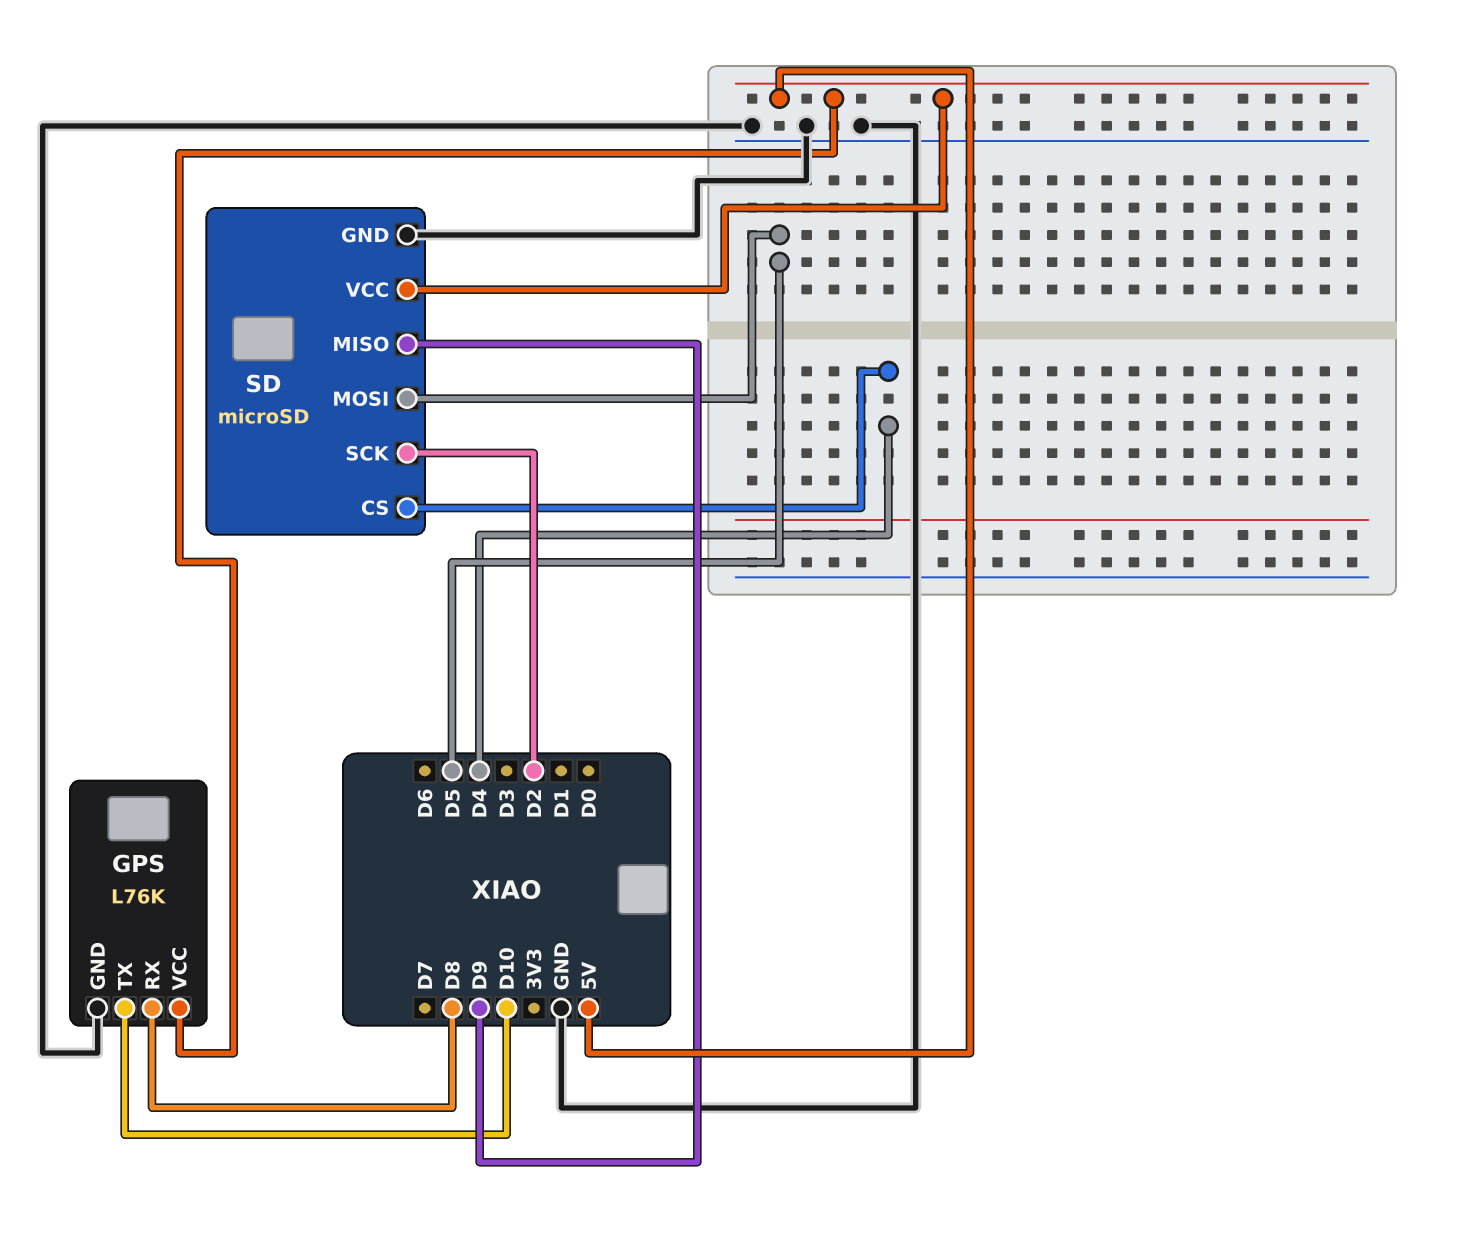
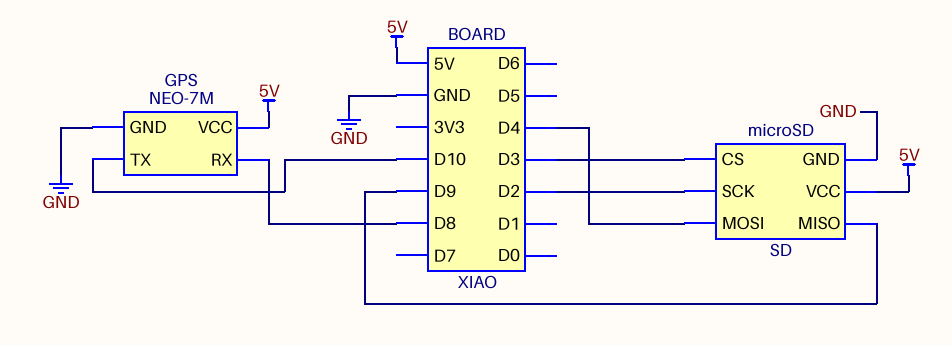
GPS: L76K -> NEO-7M
SD pin CS: D4 -> D3
SD pin MOSI: D5 -> D4

